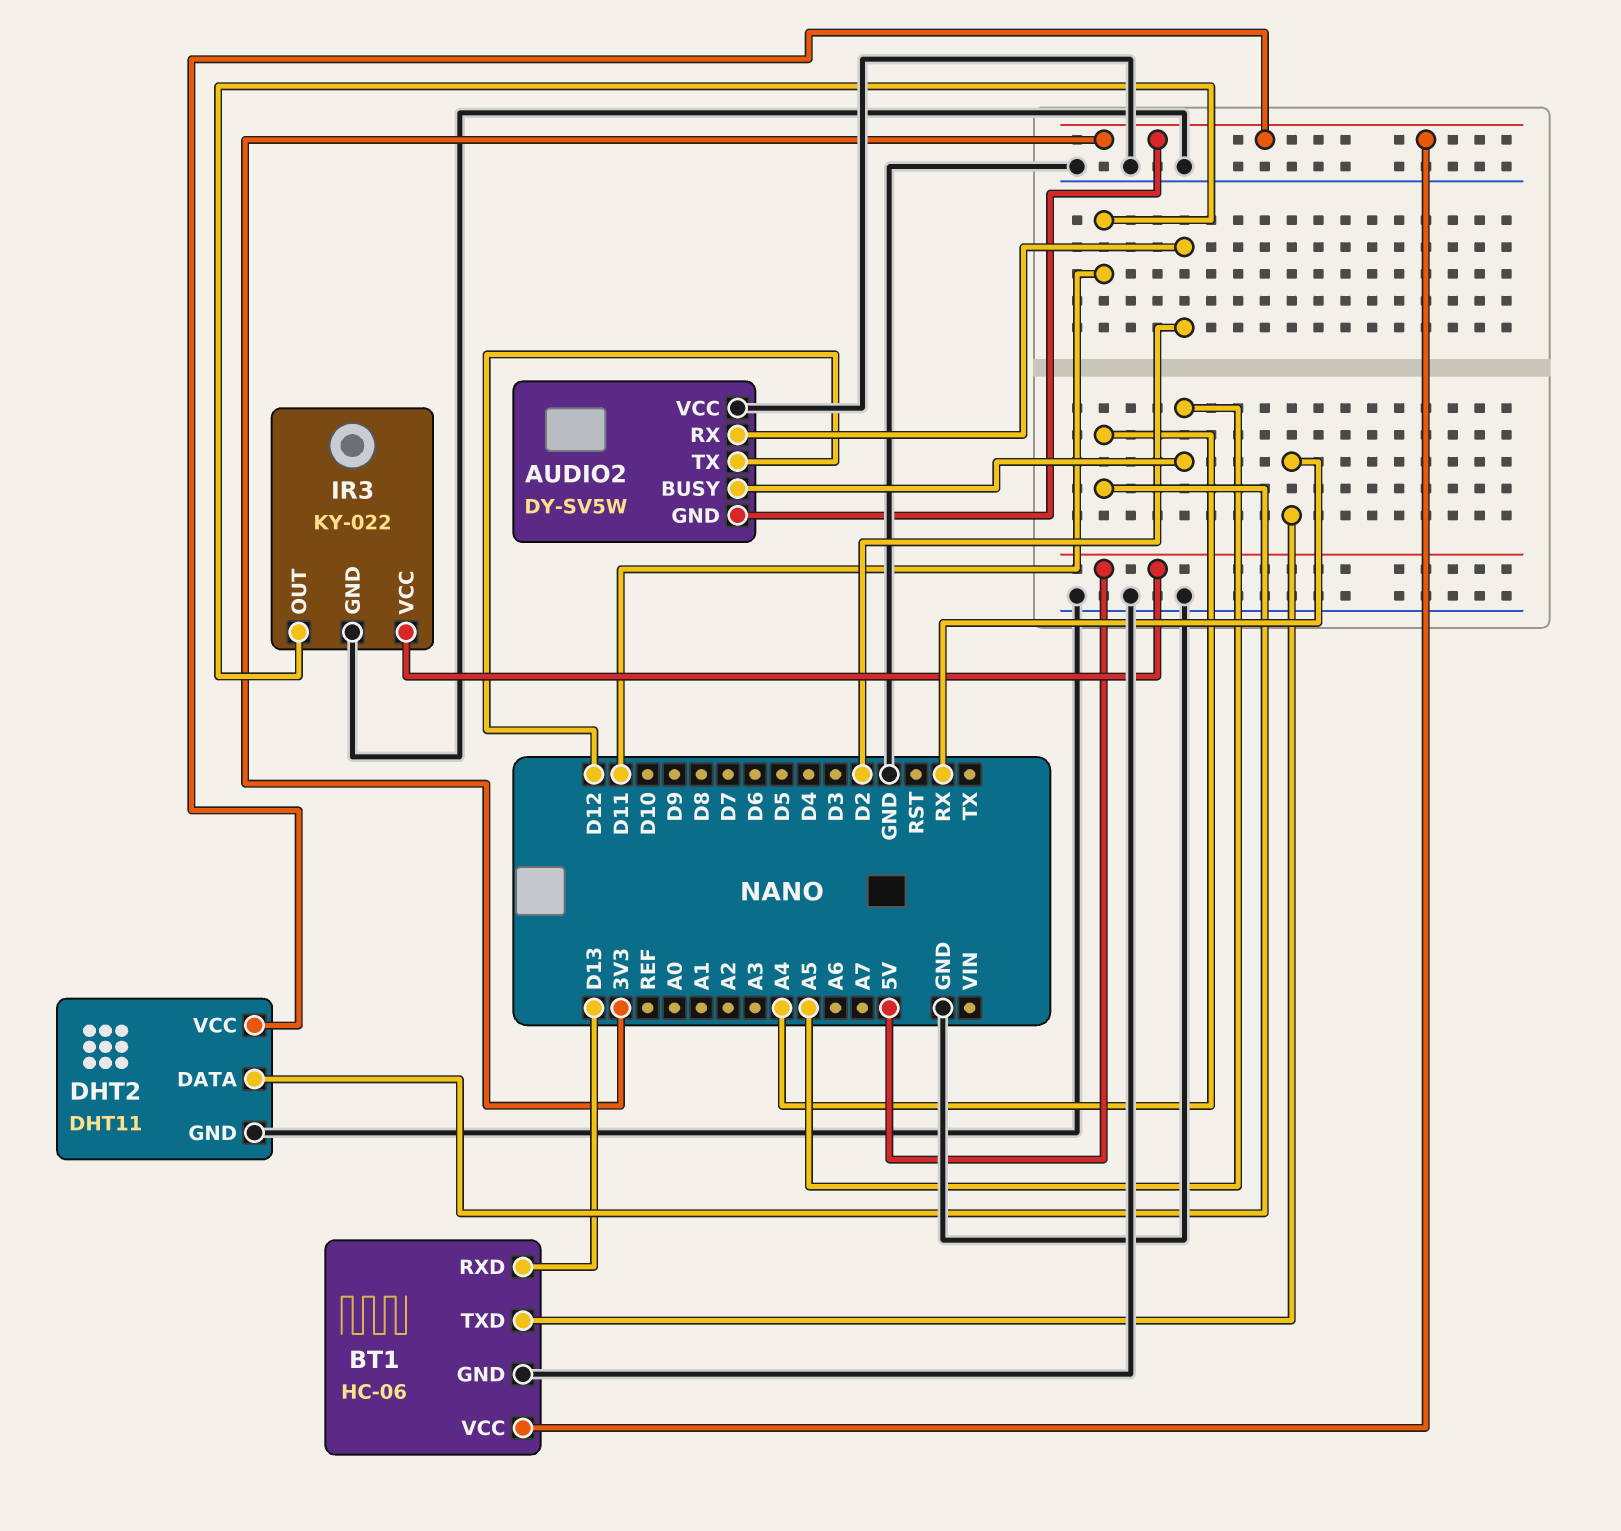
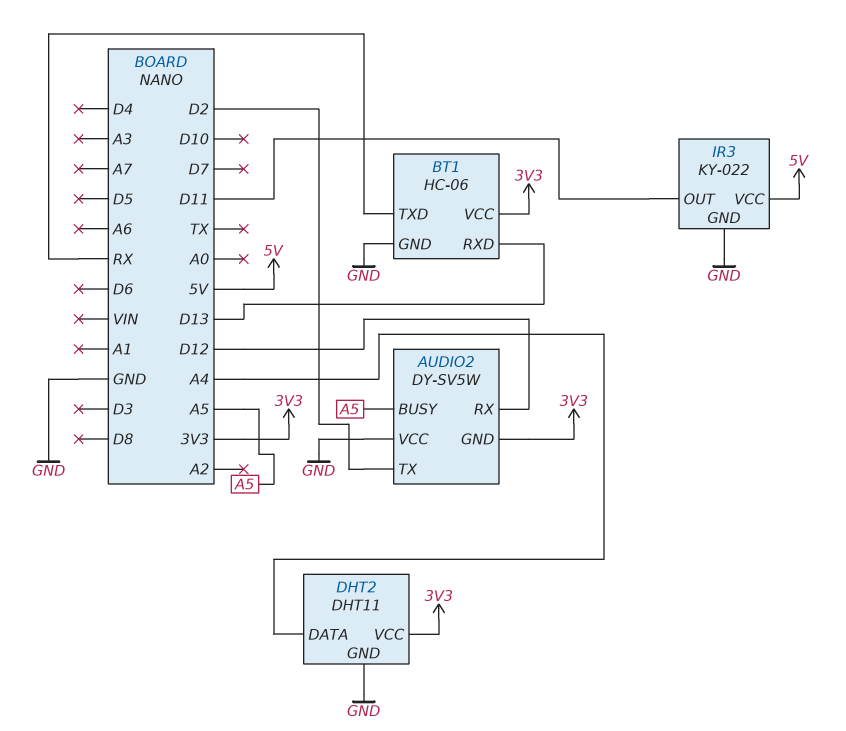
AUDIO2 pin RX: D2 -> D12
AUDIO2 pin TX: D12 -> D2

